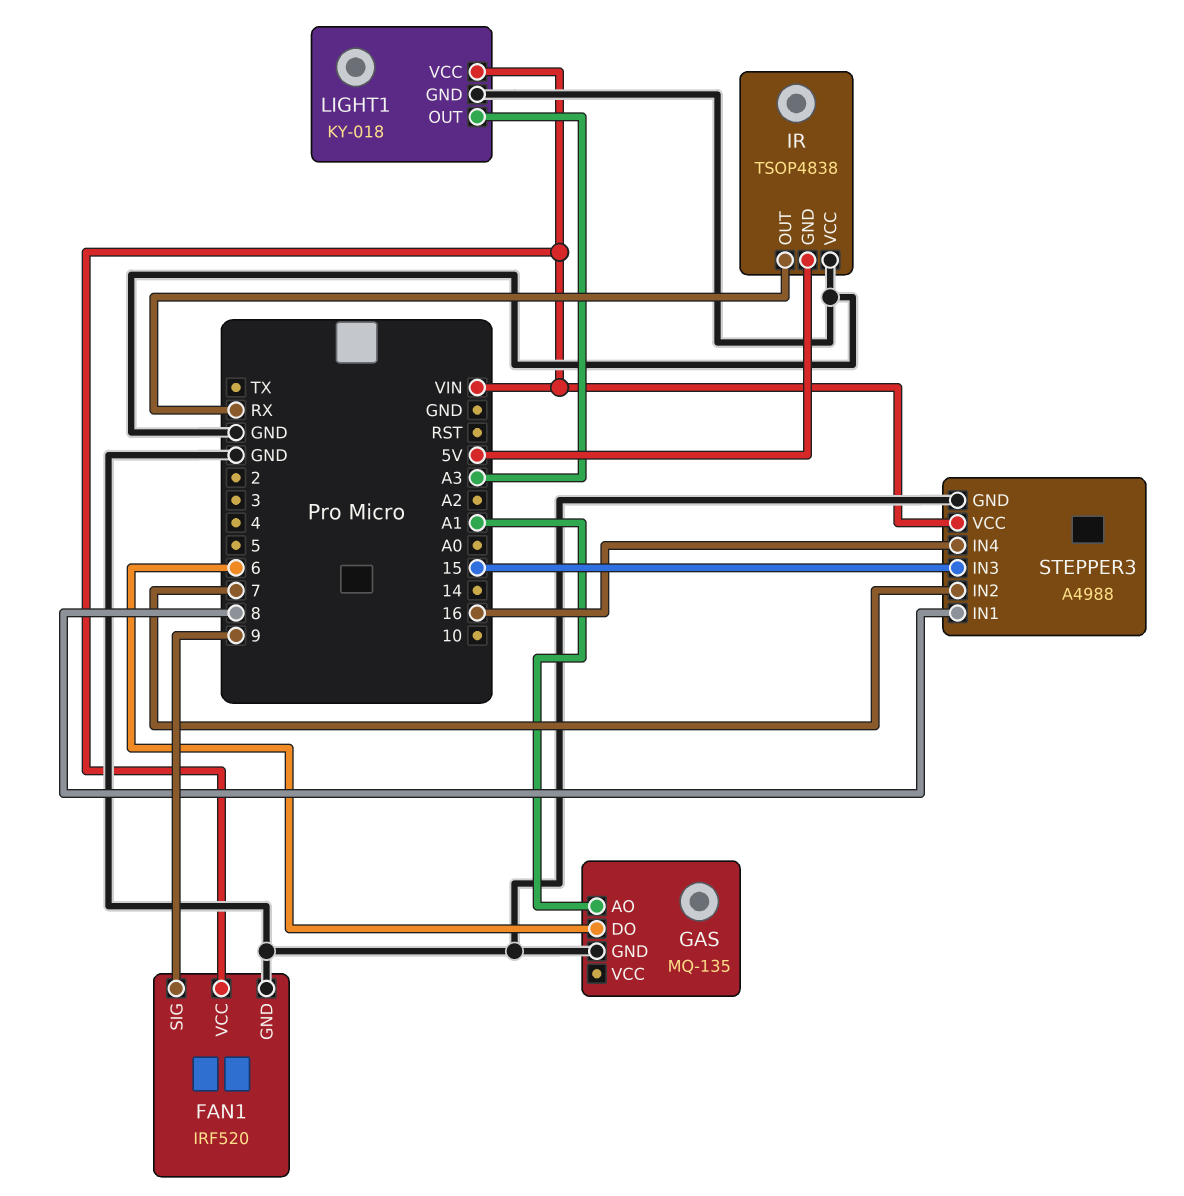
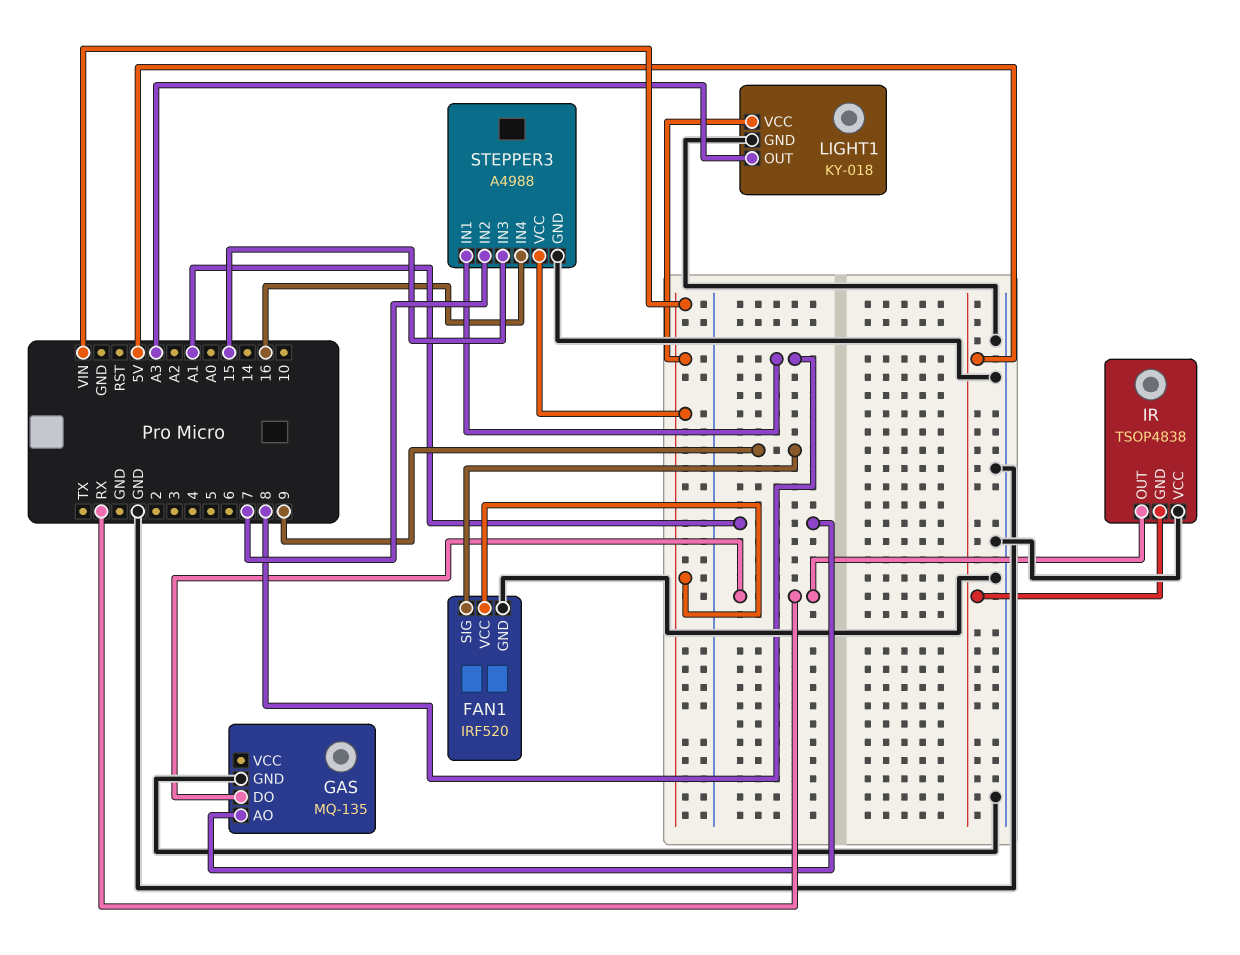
GAS pin DO: 6 -> RX

